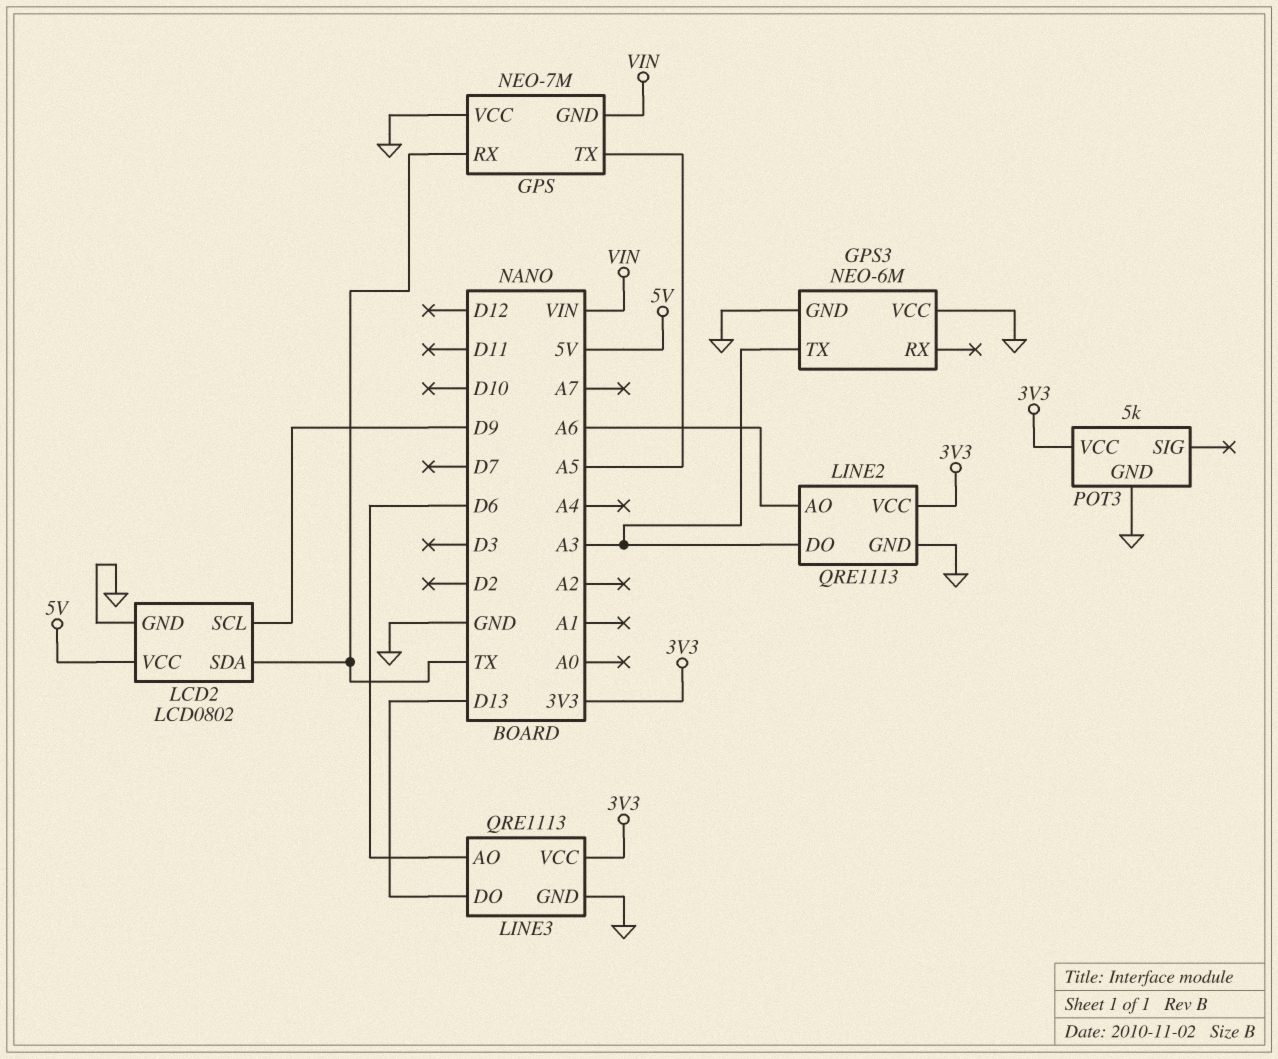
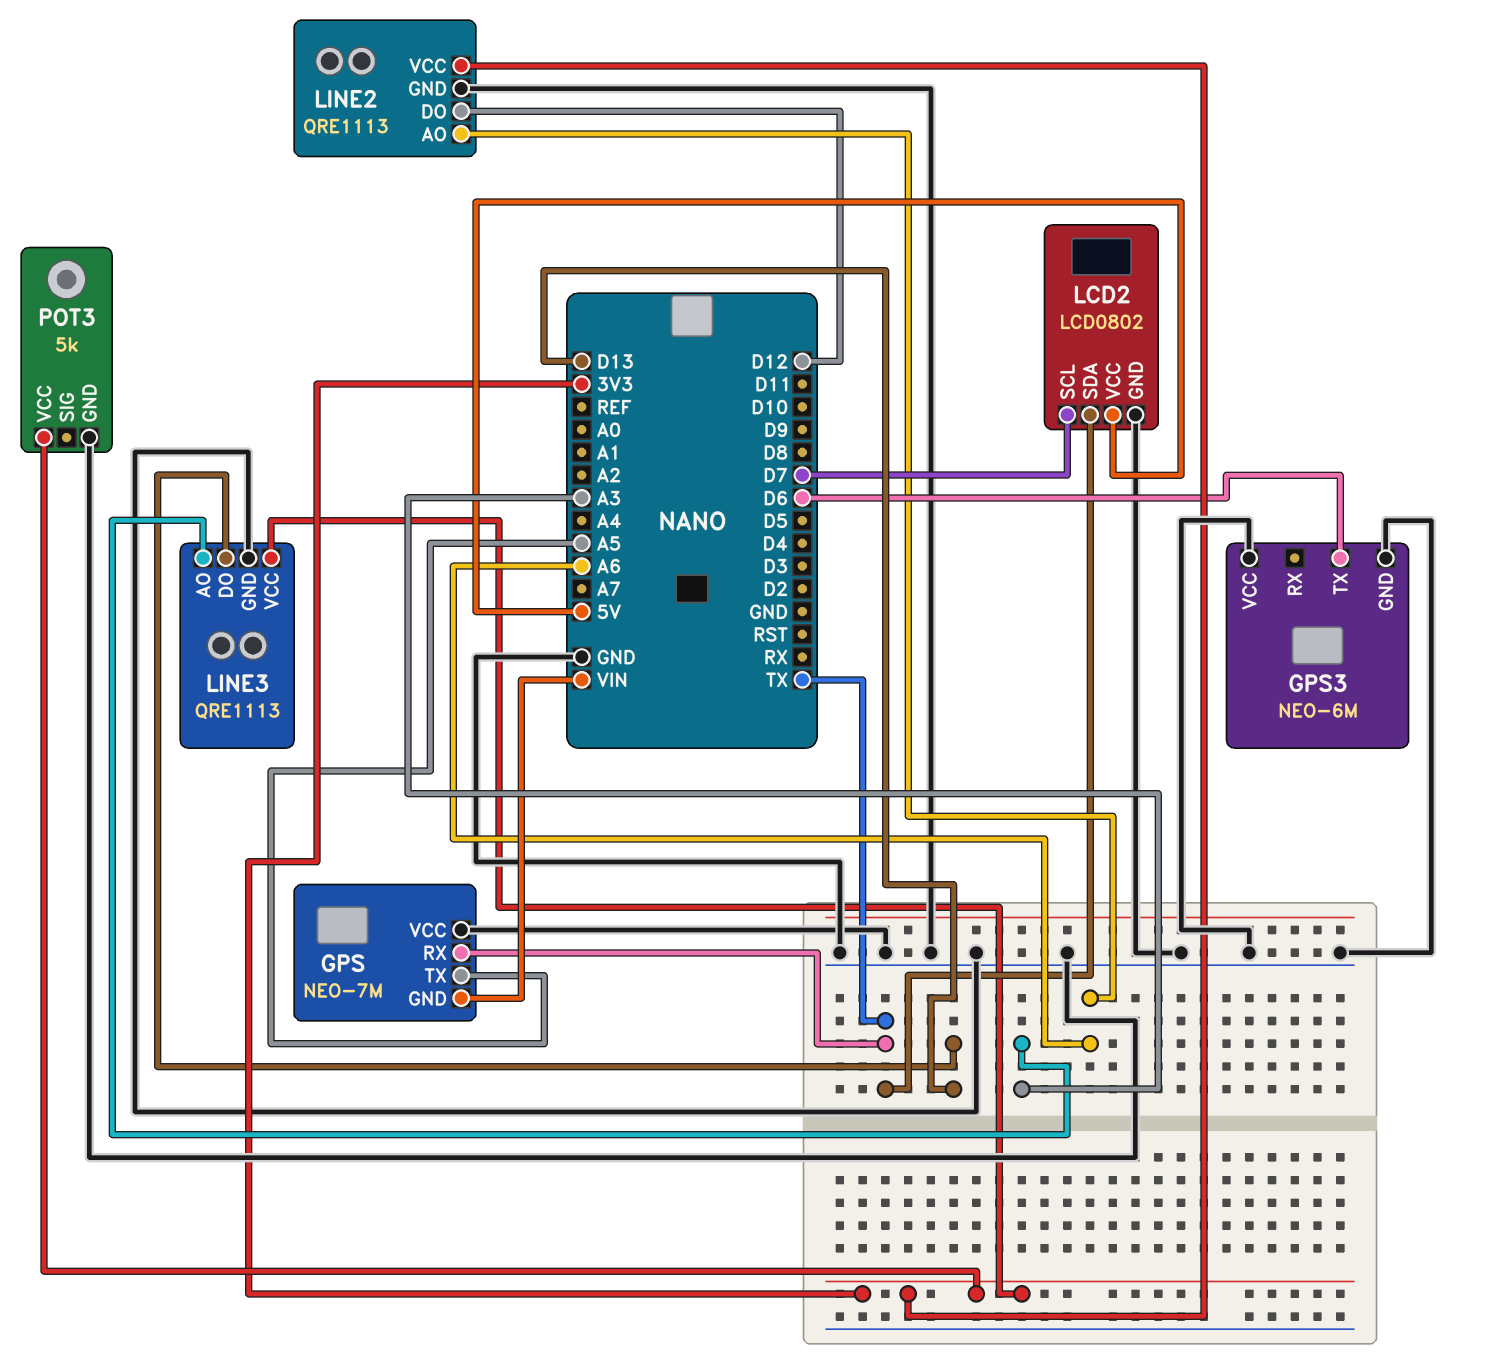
GPS3 pin TX: A3 -> D6
LCD2 pin SCL: D9 -> D7
LINE2 pin DO: A3 -> D12
LINE3 pin AO: D6 -> A3

